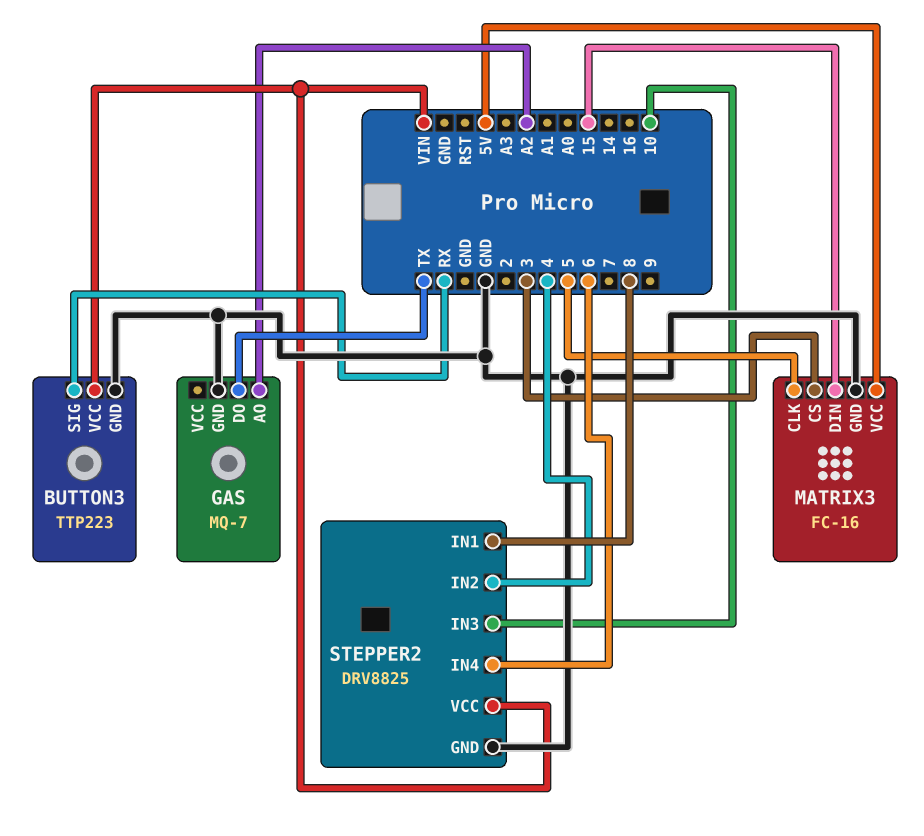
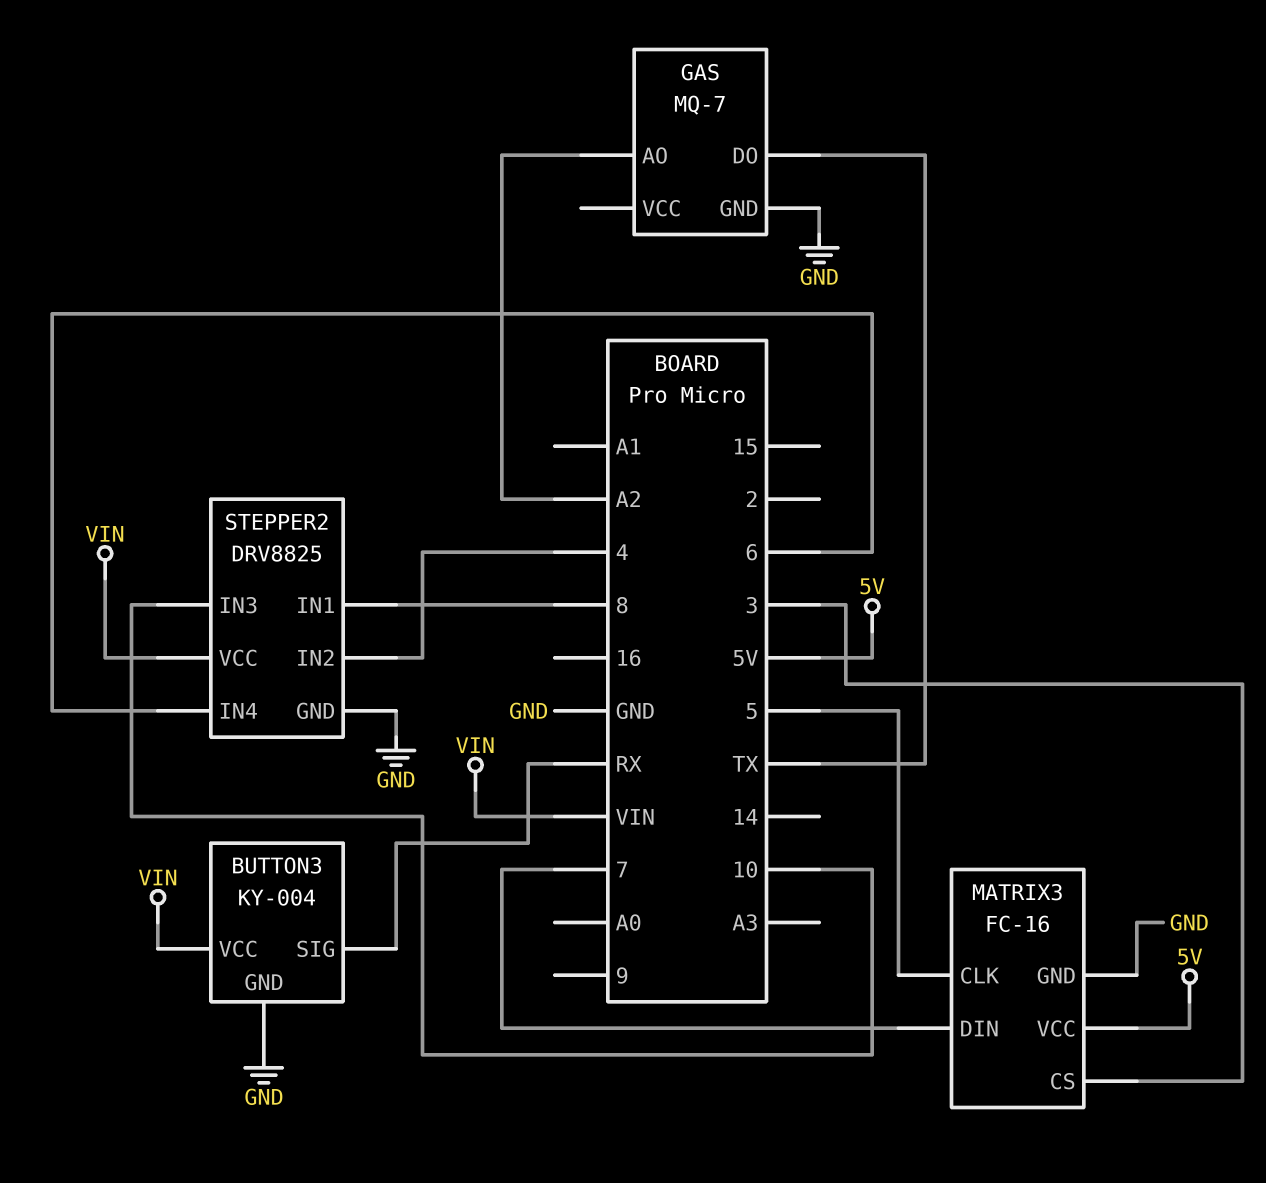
BUTTON3: TTP223 -> KY-004
MATRIX3 pin DIN: 15 -> 7

